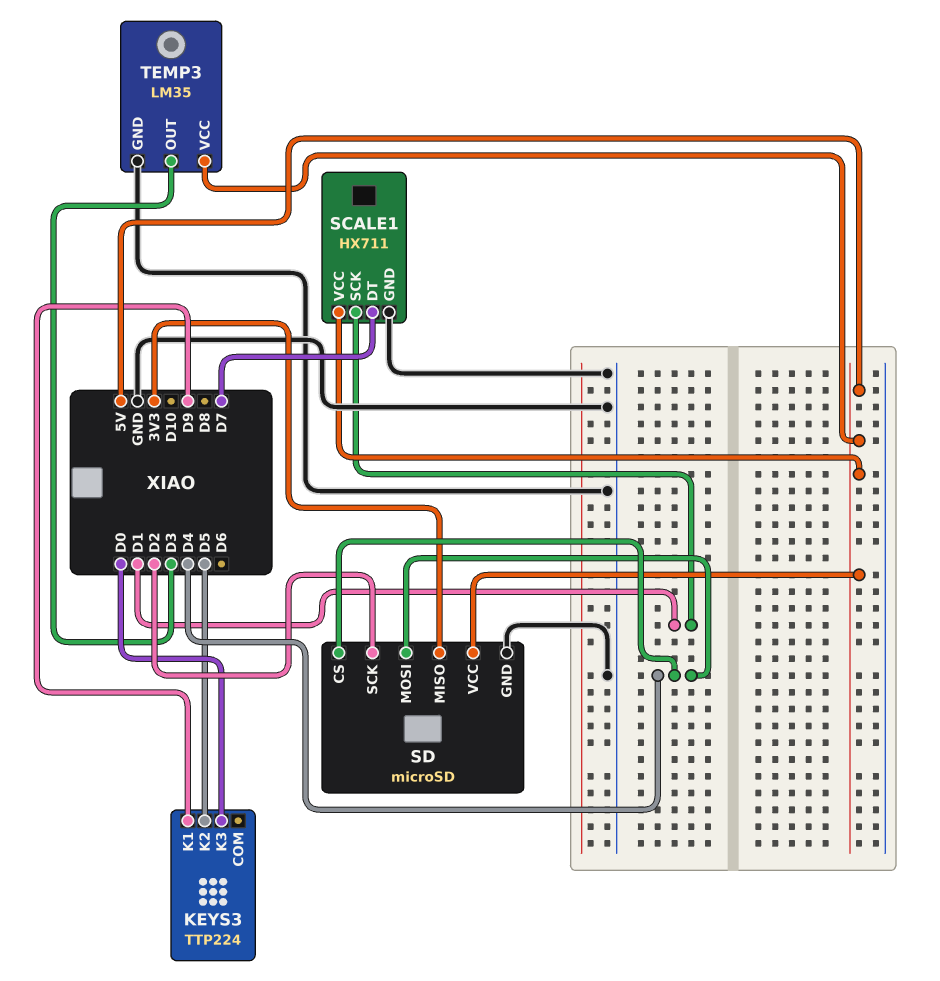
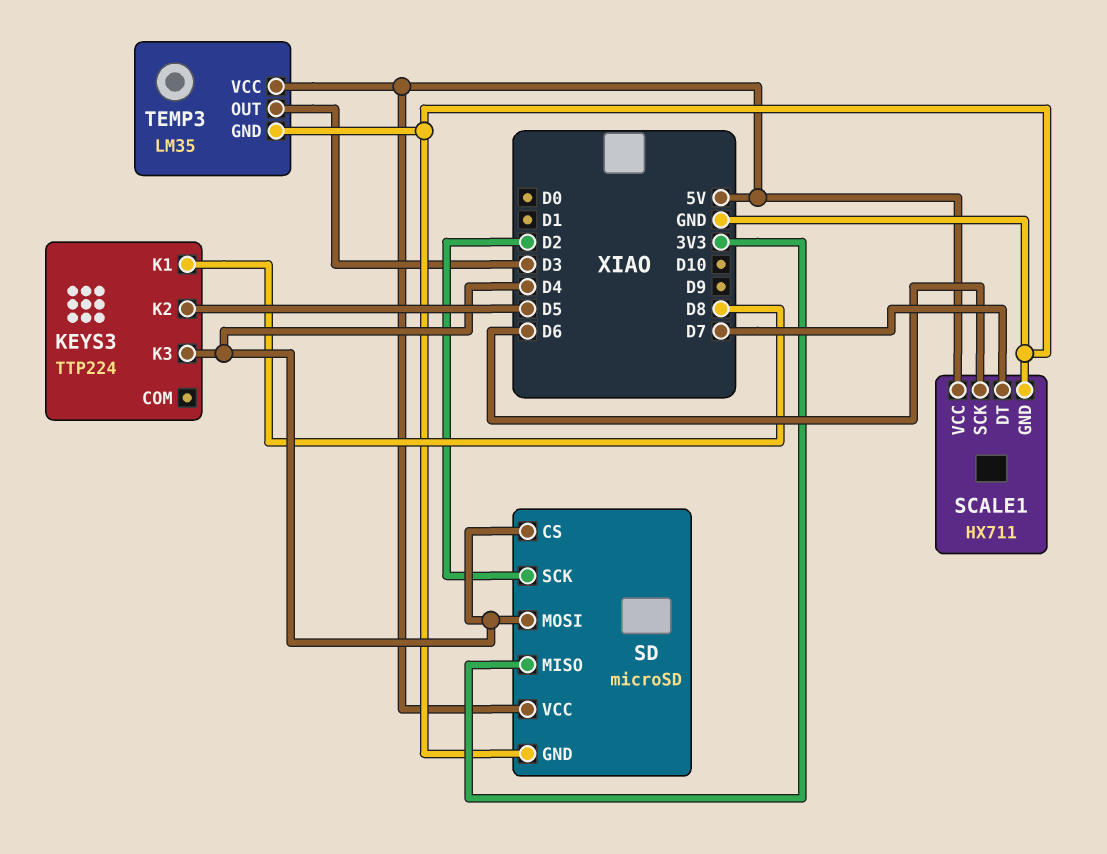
KEYS3 pin K1: D9 -> D8
KEYS3 pin K3: D0 -> D4
SCALE1 pin SCK: D1 -> D6

